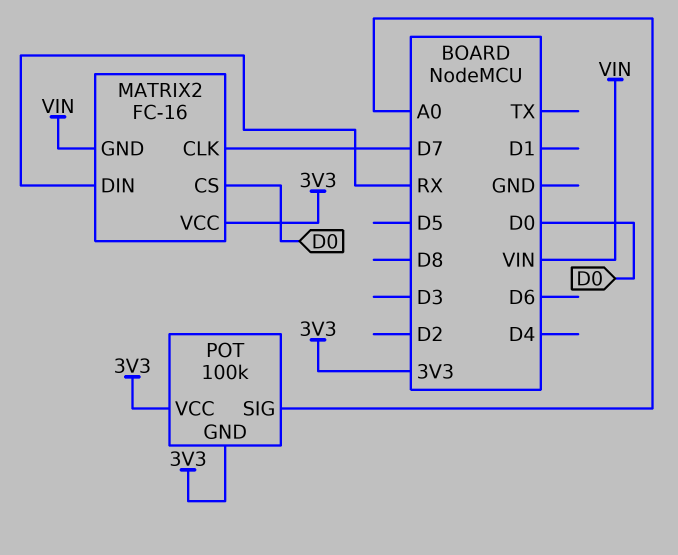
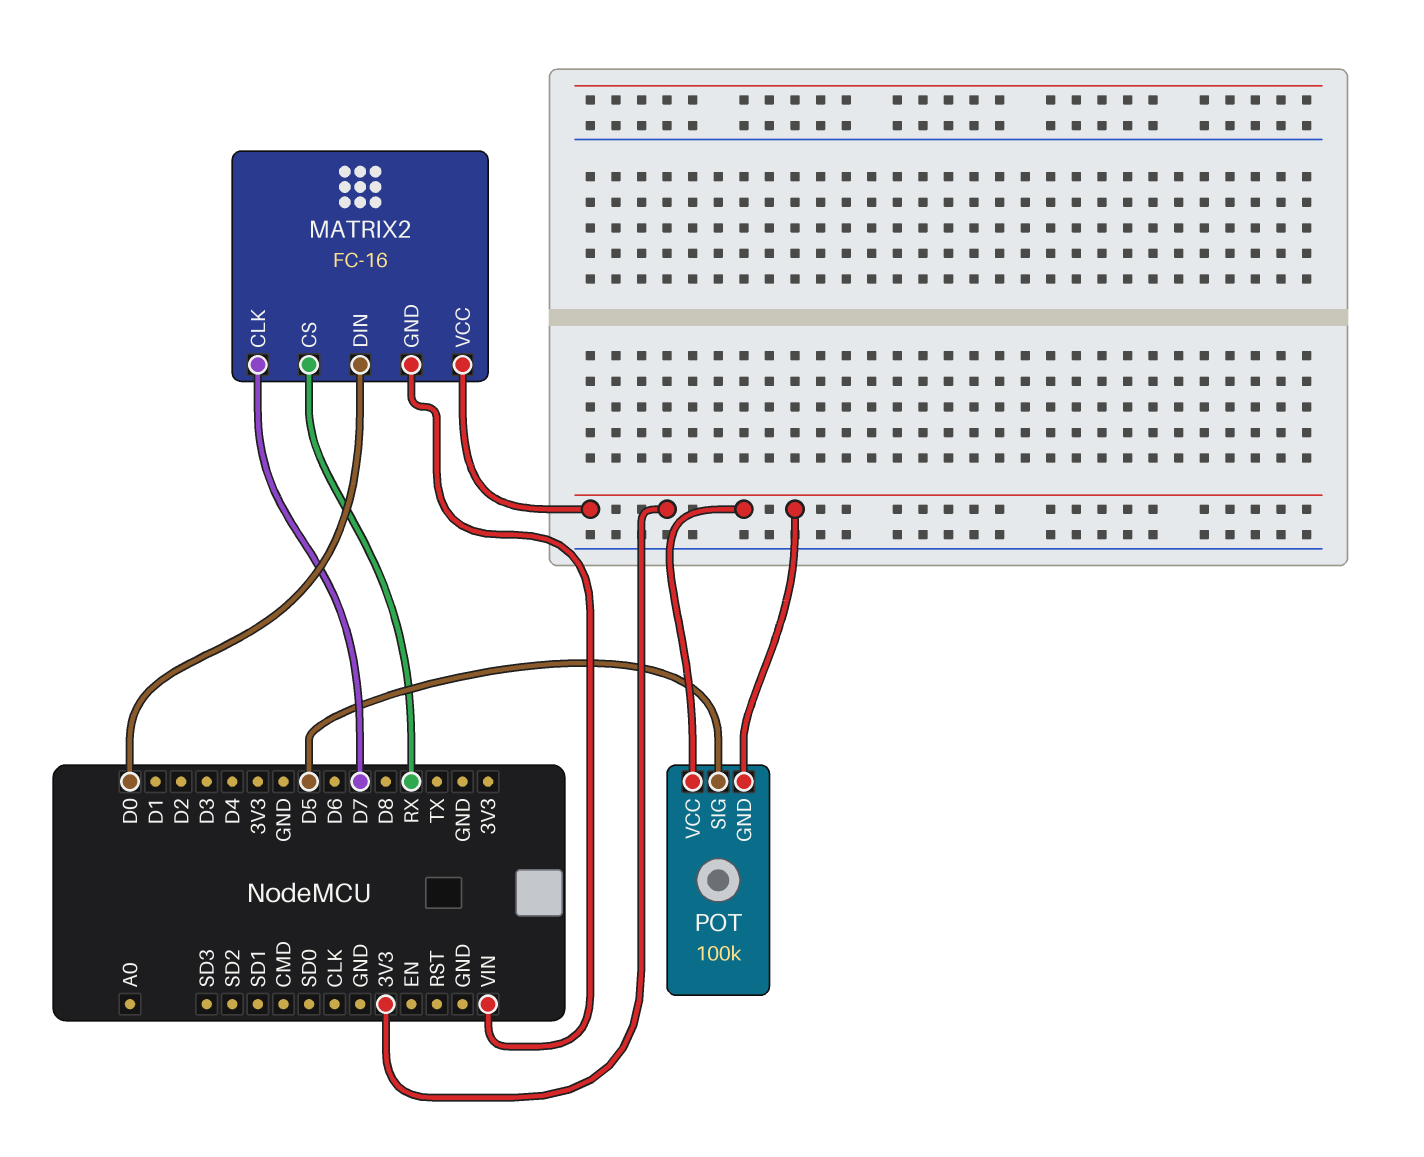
MATRIX2 pin CS: D0 -> RX
MATRIX2 pin DIN: RX -> D0
POT pin SIG: A0 -> D5

